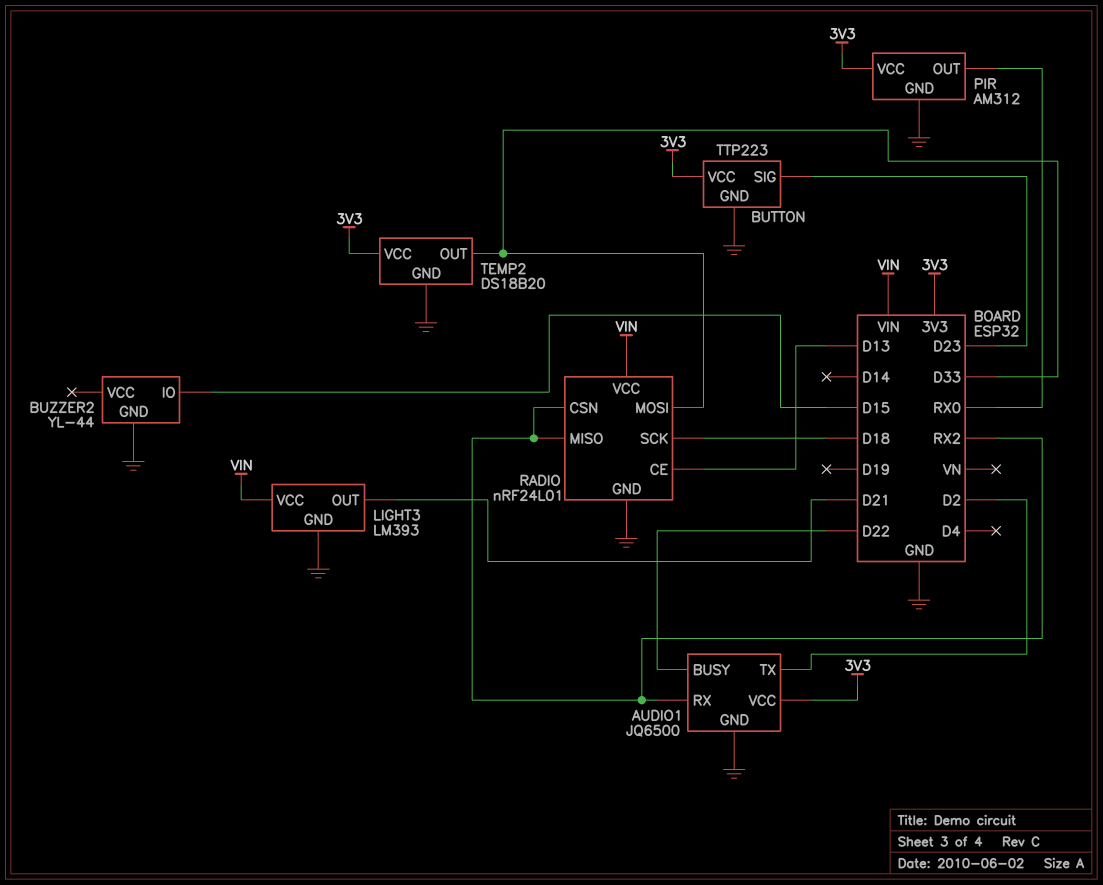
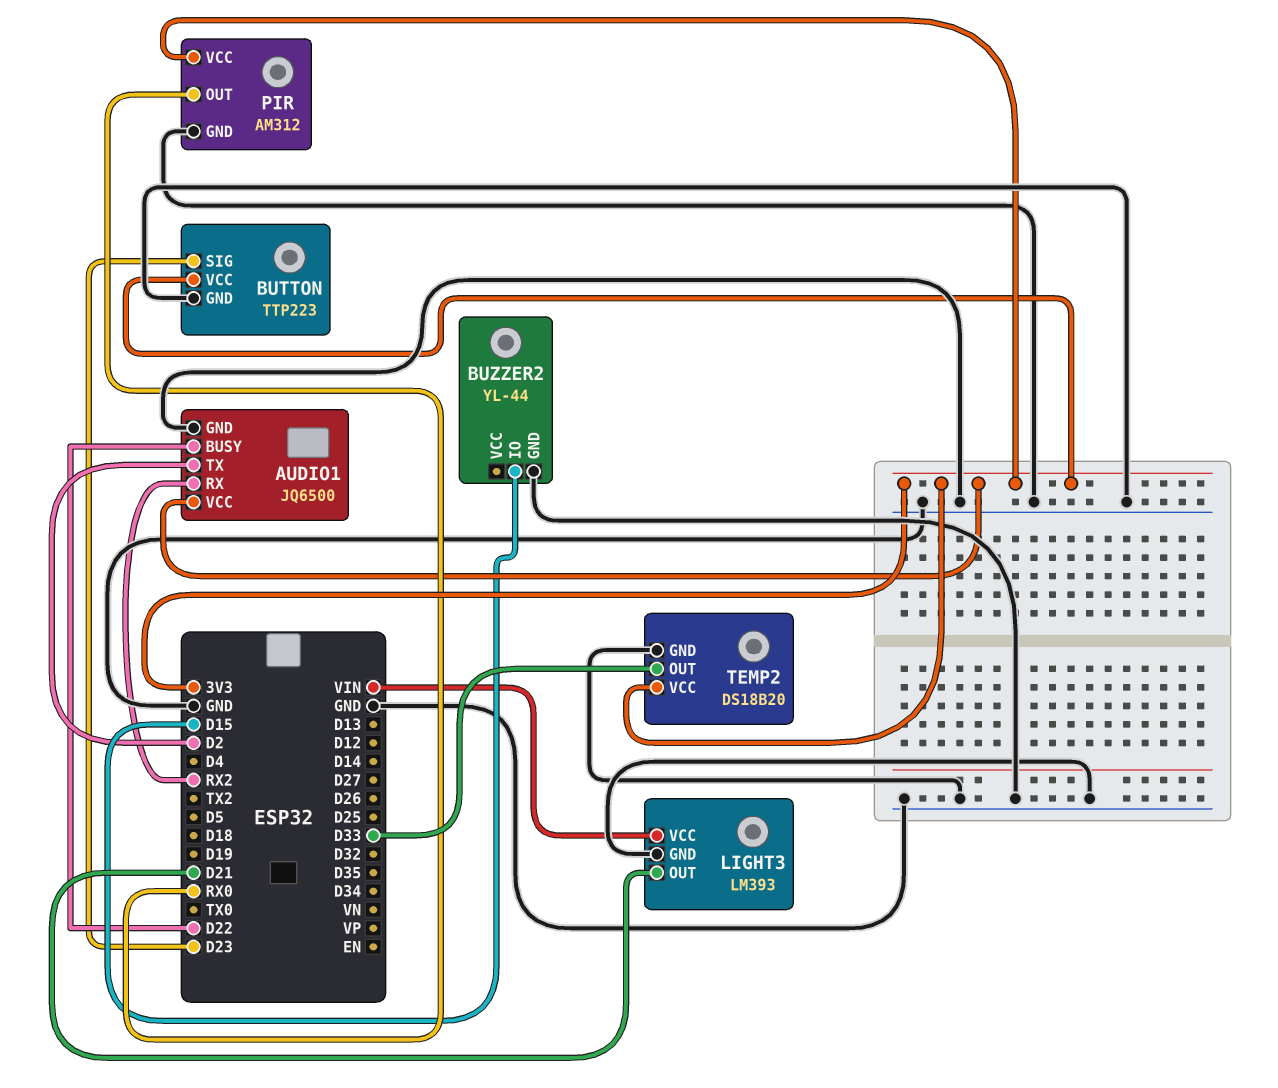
RADIO: nRF24L01 -> none
RADIO pin CE: D13 -> none
RADIO pin CSN: RX2 -> none
RADIO pin GND: GND -> none
RADIO pin MISO: RX2 -> none
RADIO pin MOSI: D33 -> none
RADIO pin SCK: D18 -> none
RADIO pin VCC: VIN -> none

